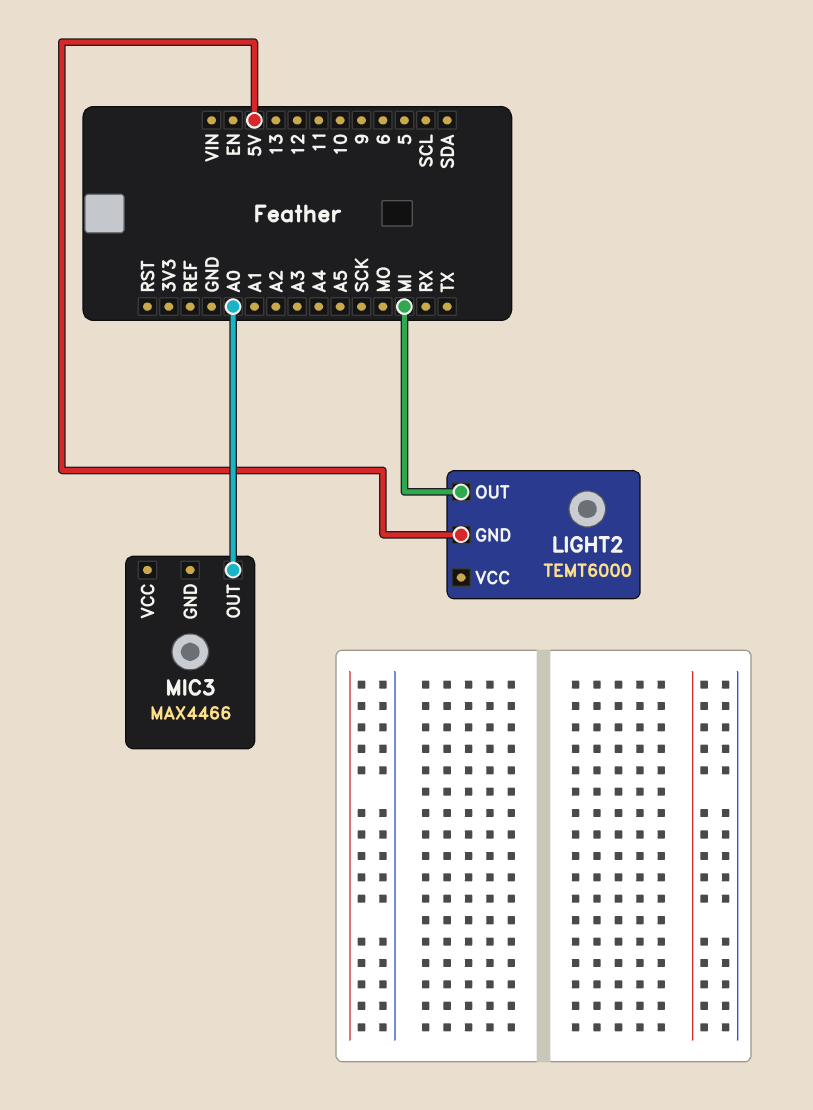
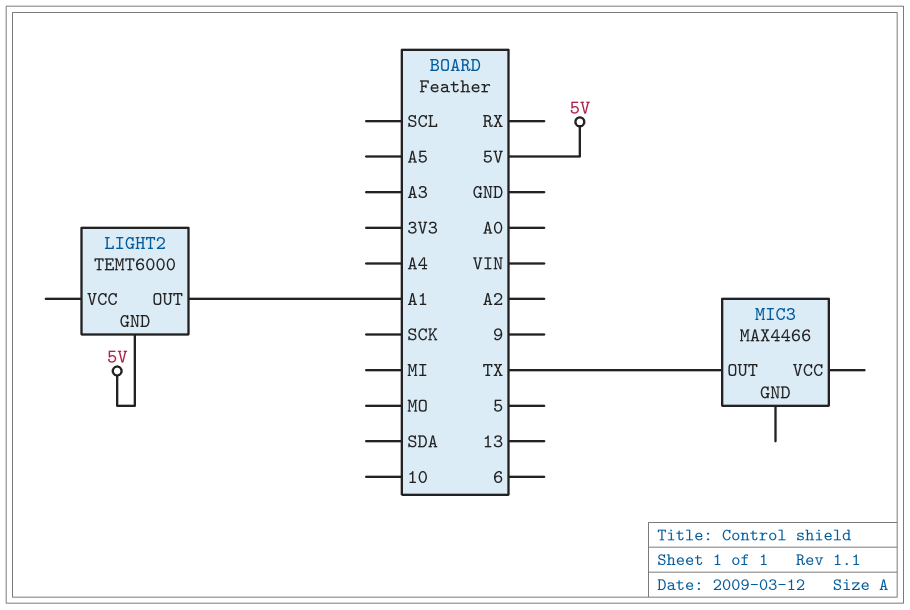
LIGHT2 pin OUT: MI -> A1
MIC3 pin OUT: A0 -> TX

